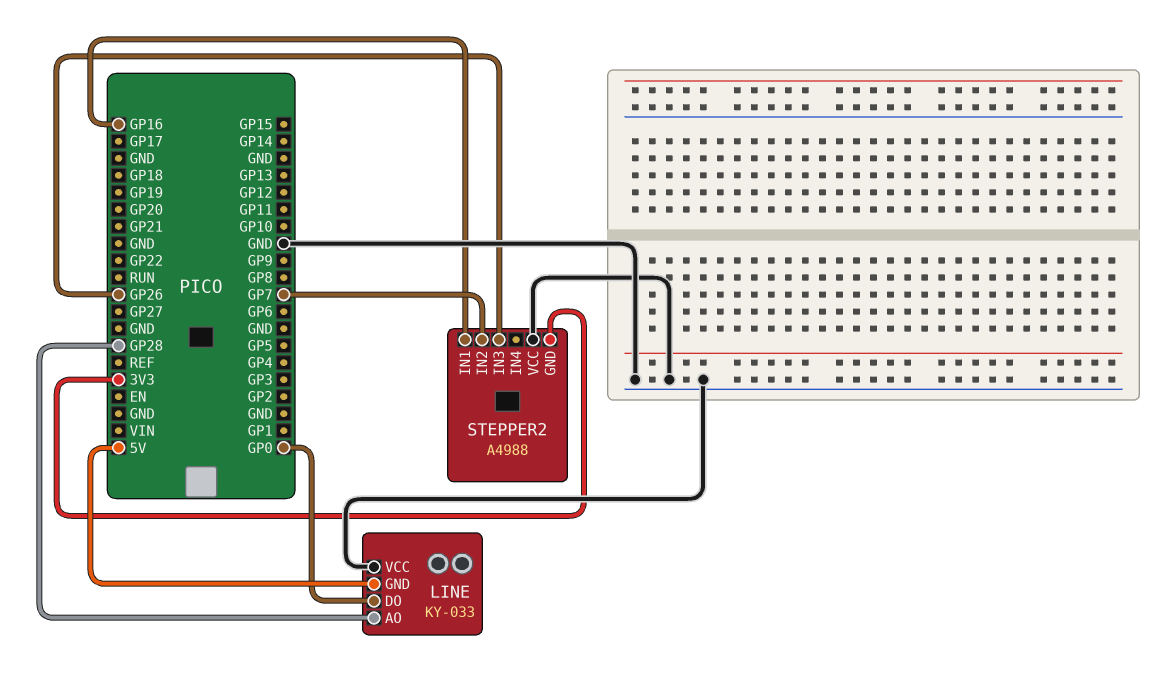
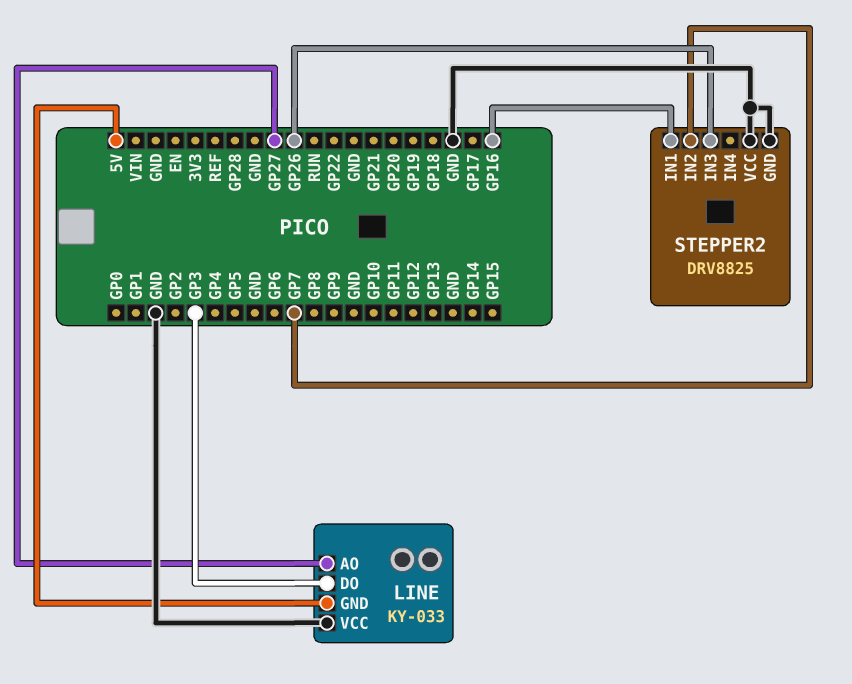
LINE pin AO: GP28 -> GP27
LINE pin DO: GP0 -> GP3
STEPPER2: A4988 -> DRV8825
STEPPER2 pin GND: 3V3 -> GND

